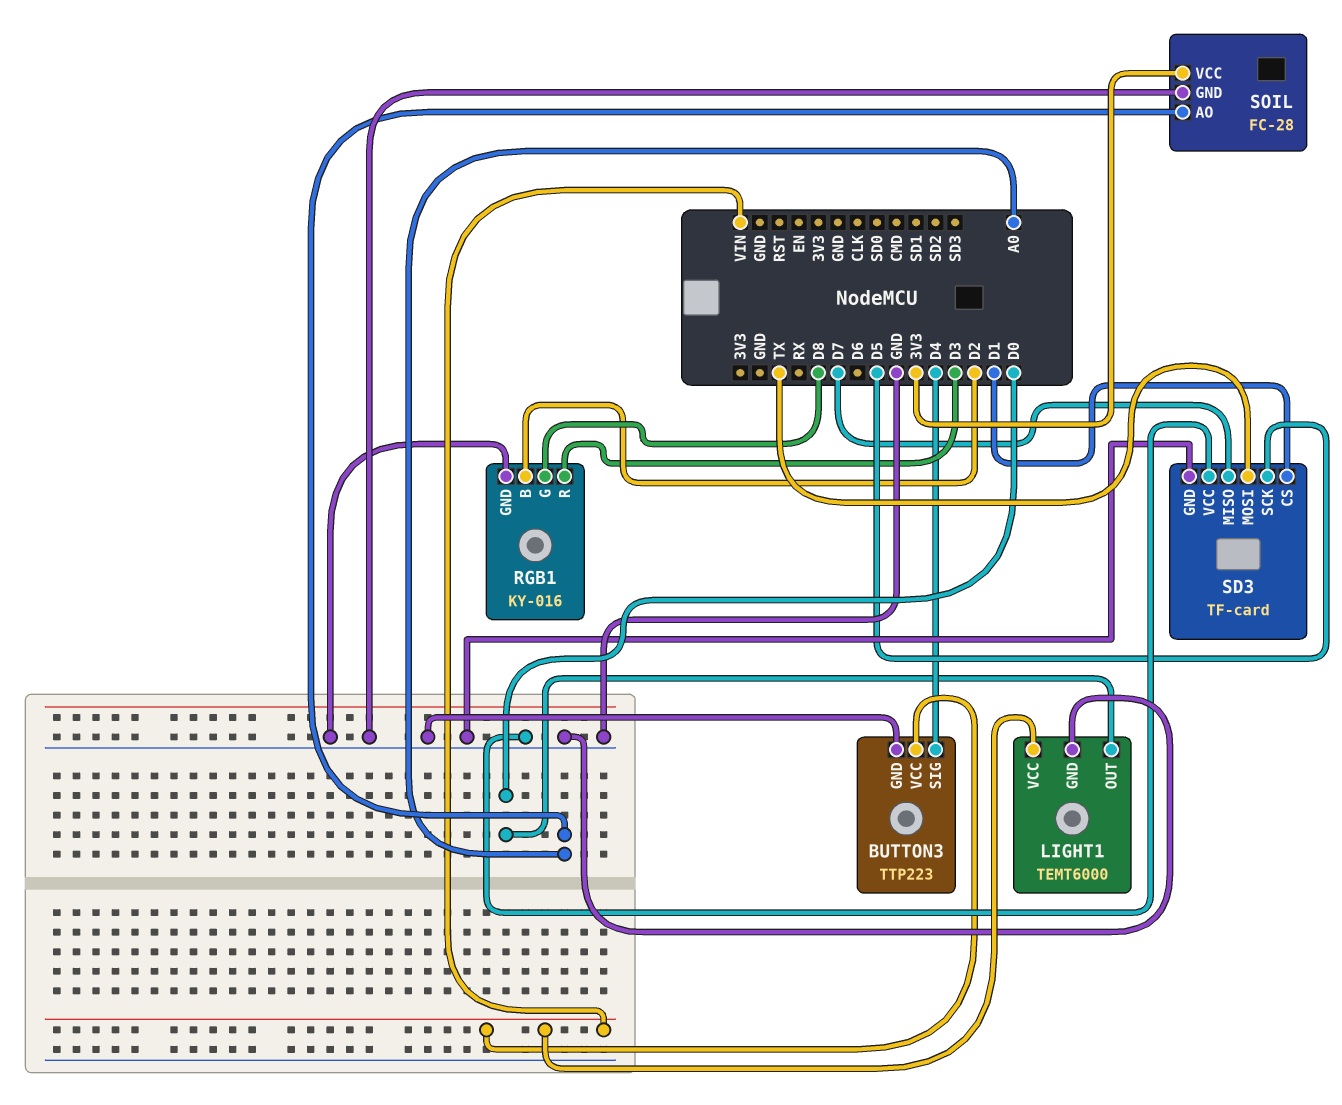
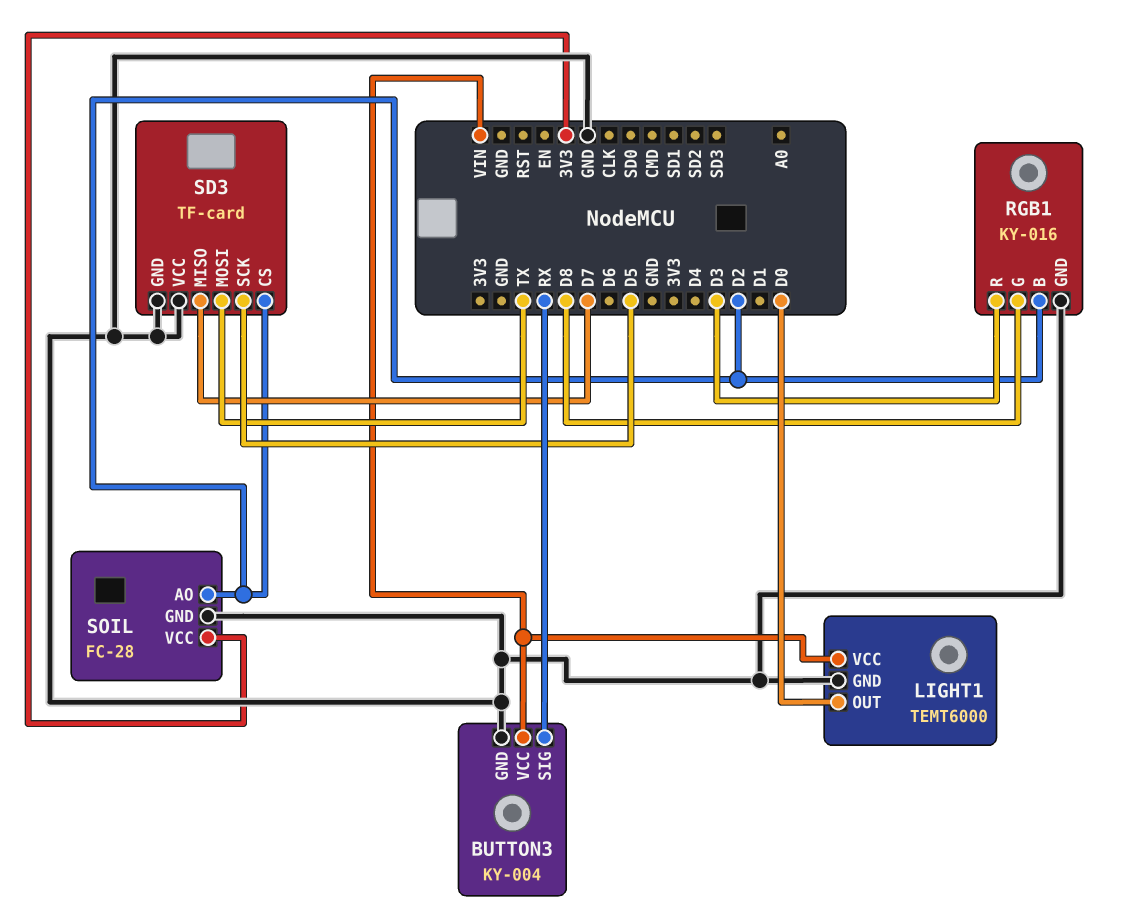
BUTTON3: TTP223 -> KY-004
BUTTON3 pin SIG: D4 -> RX
SD3 pin CS: D1 -> D2
SOIL pin AO: A0 -> D2

